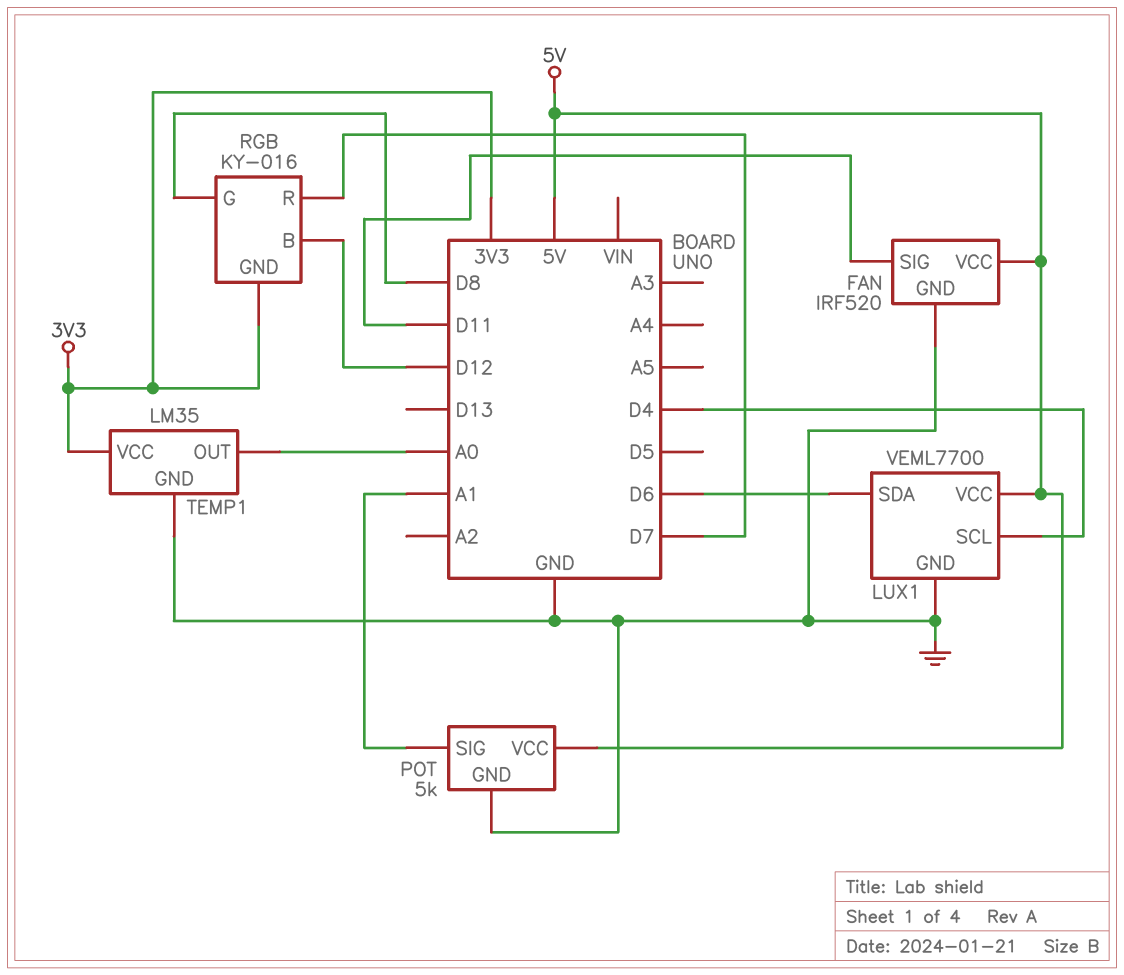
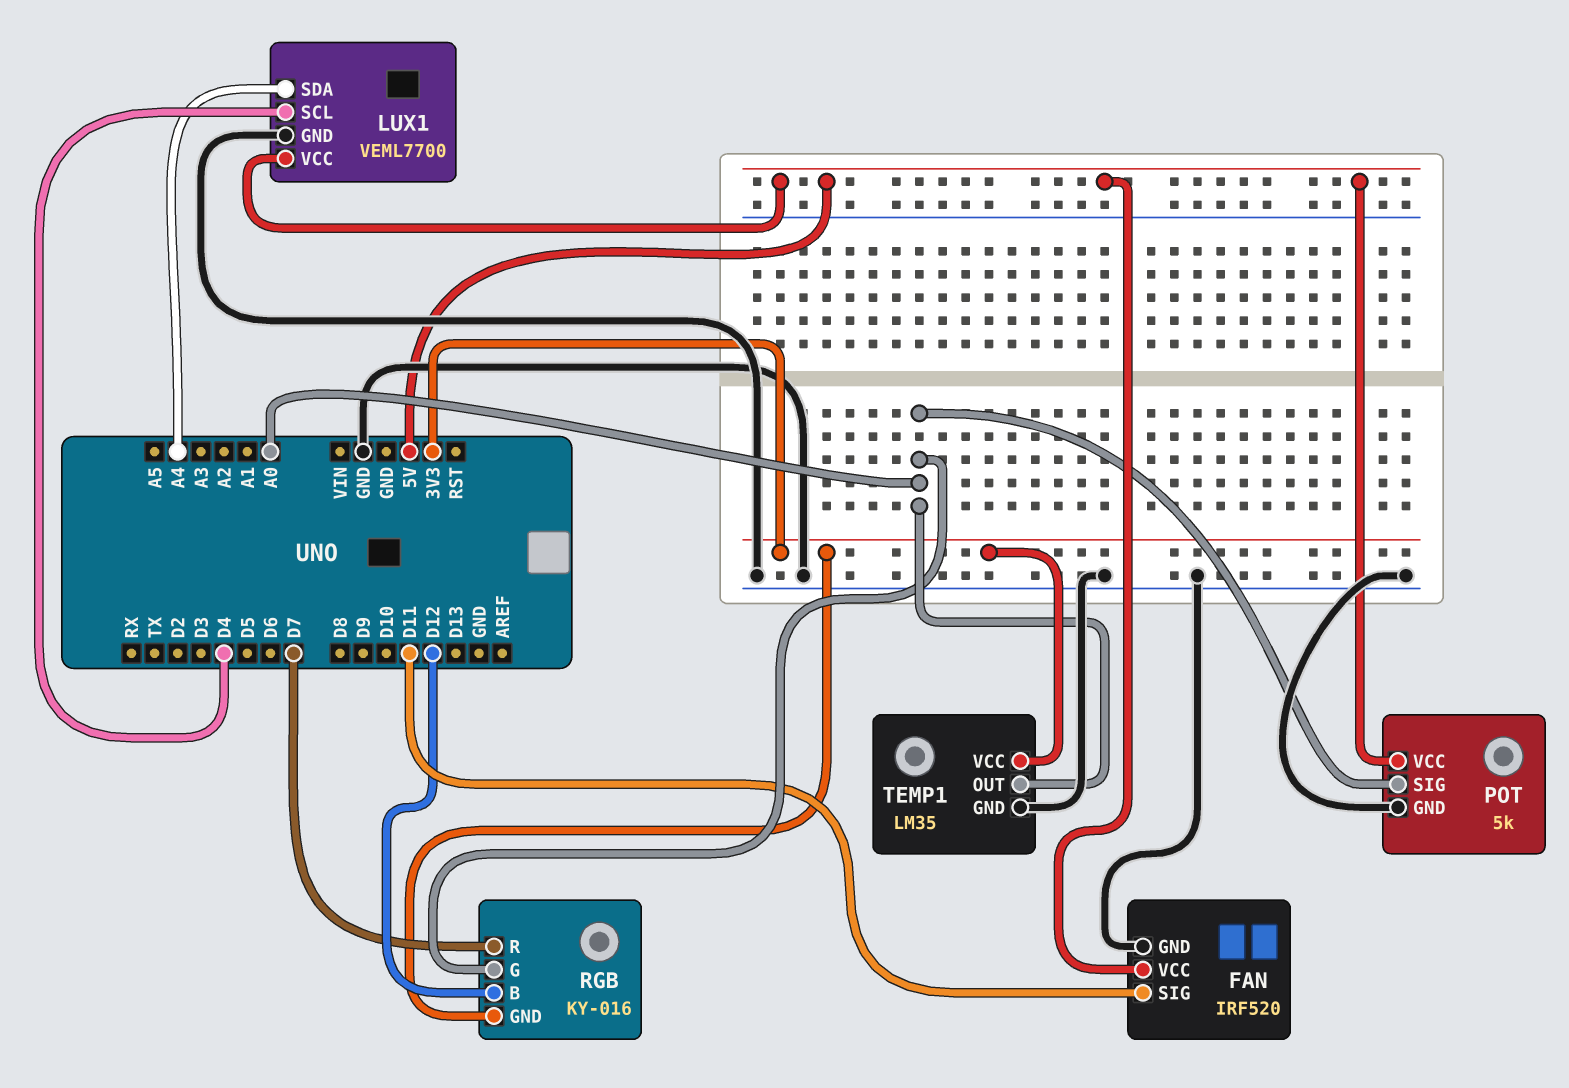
LUX1 pin SDA: D6 -> A4
POT pin SIG: A1 -> A0
RGB pin G: D8 -> A0

